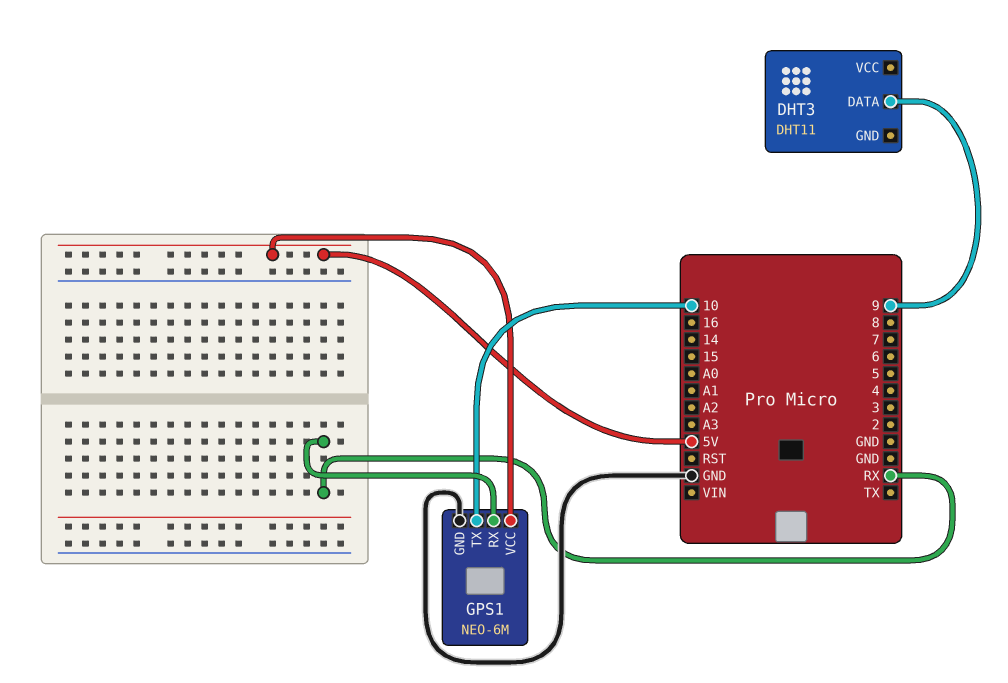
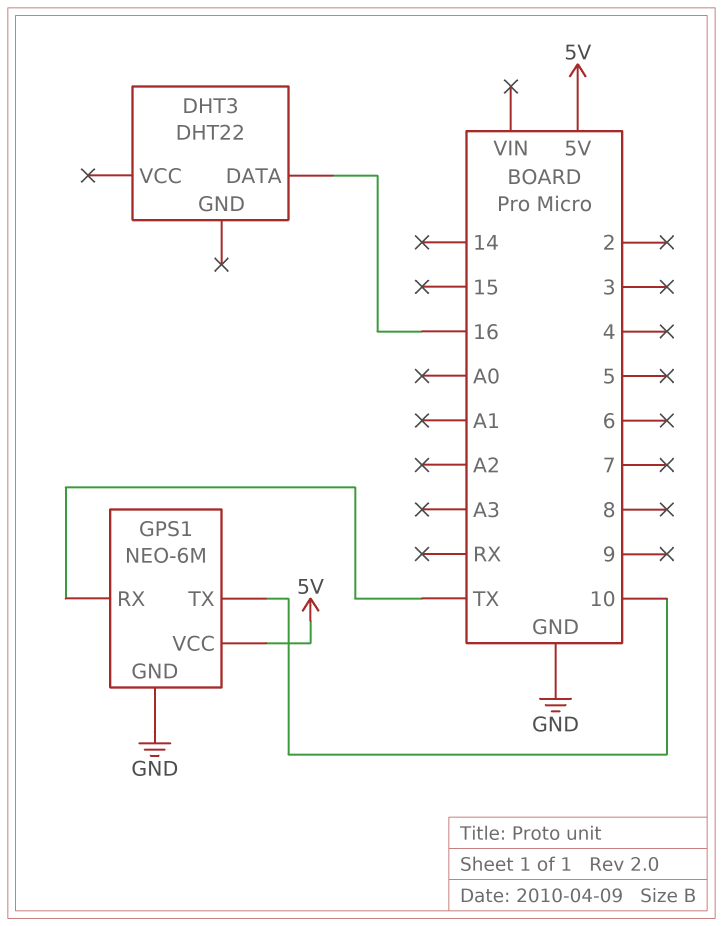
DHT3: DHT11 -> DHT22
DHT3 pin DATA: 9 -> 16
GPS1 pin RX: RX -> TX

